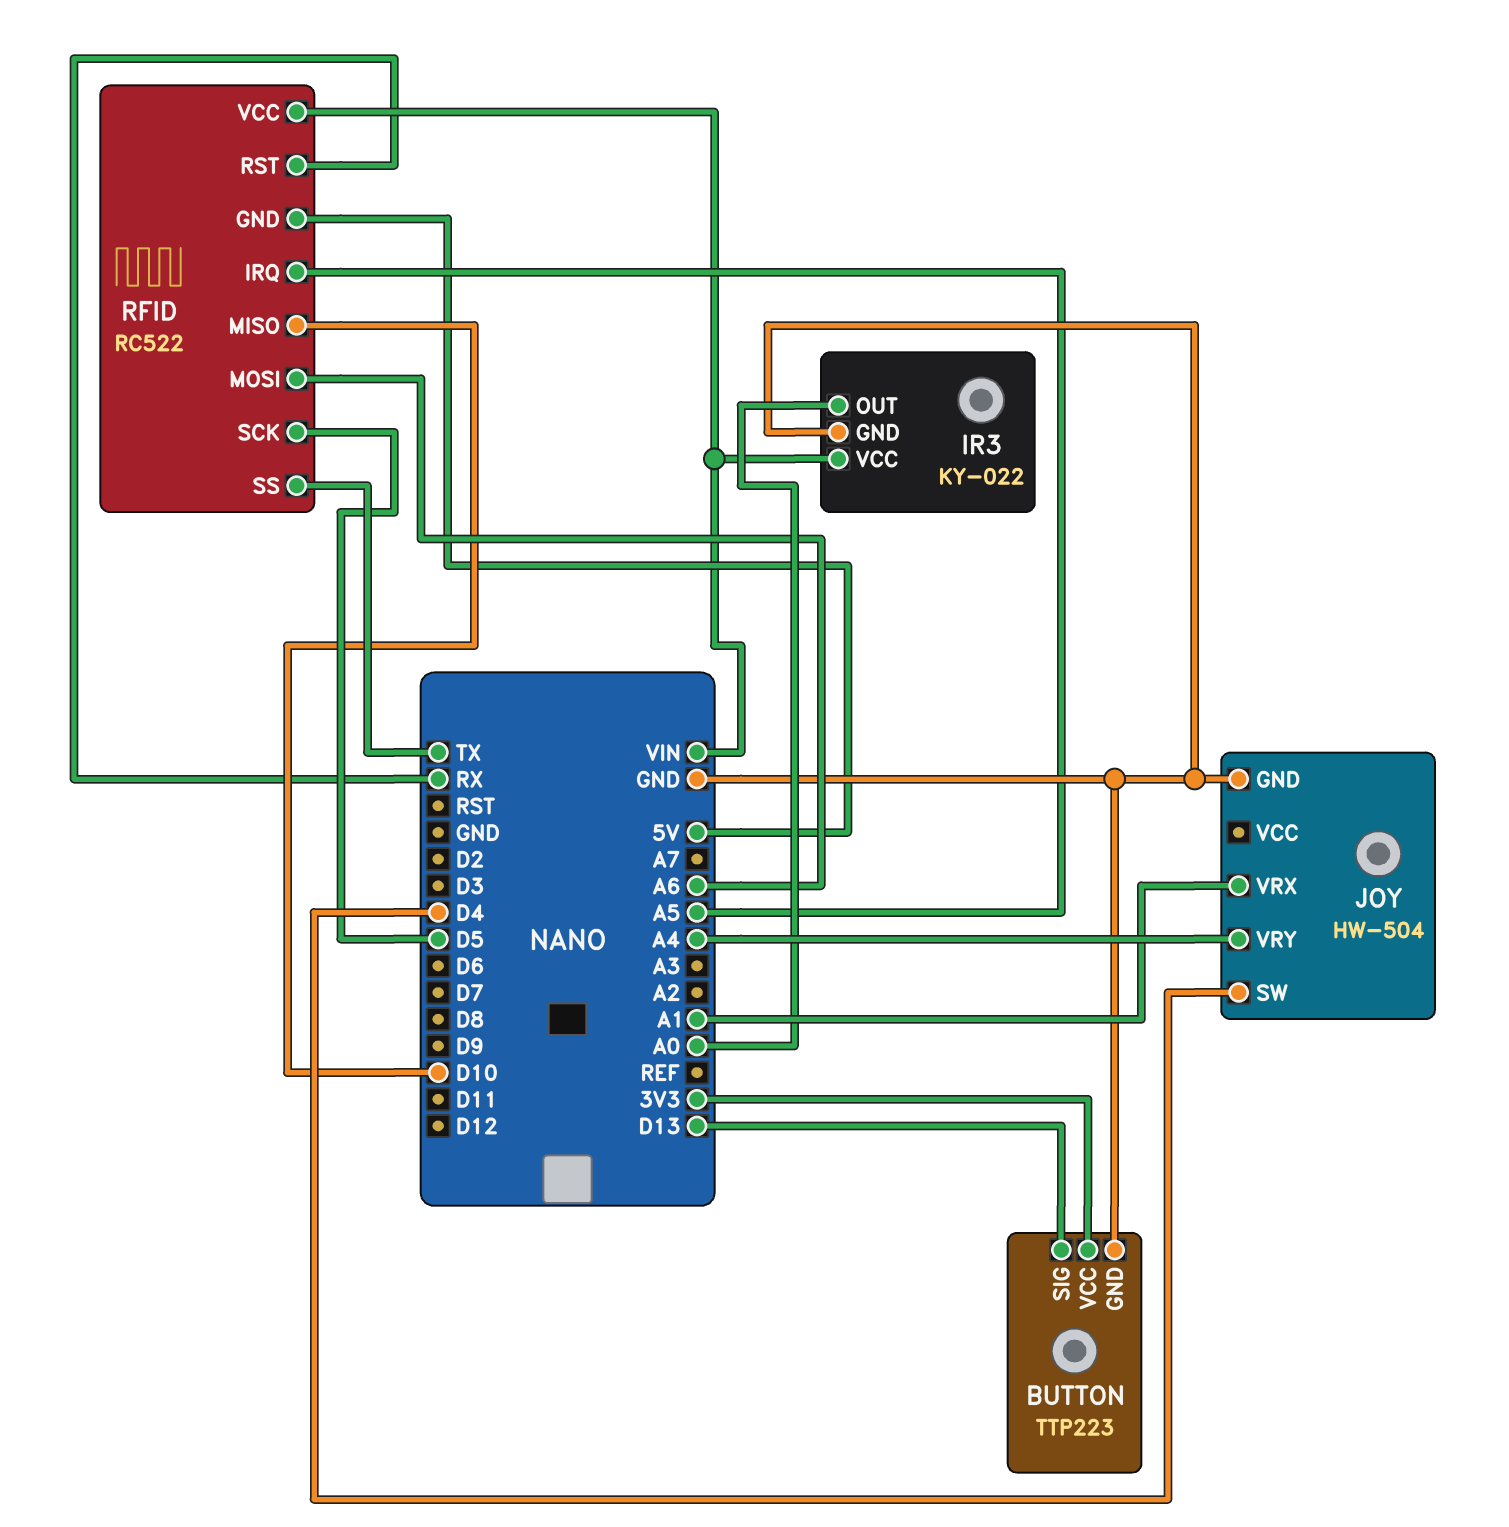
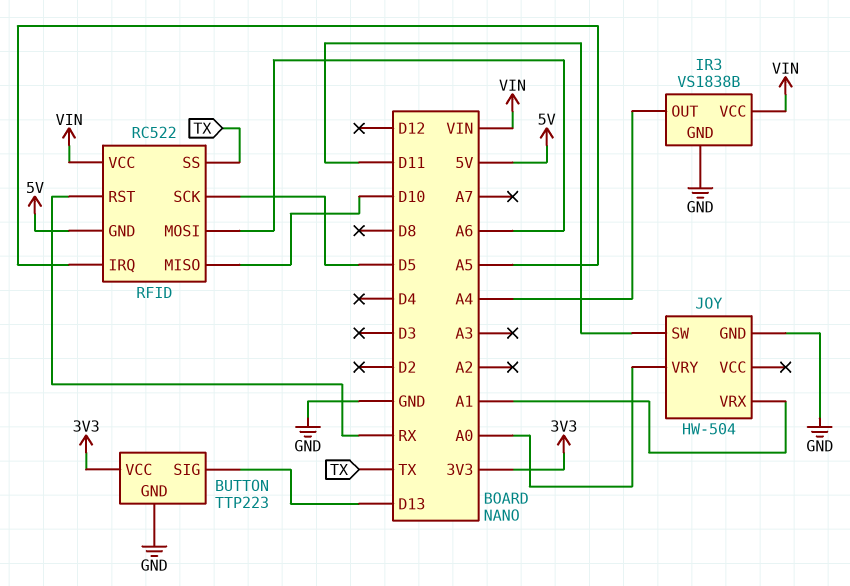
IR3: KY-022 -> VS1838B
IR3 pin OUT: A0 -> A4
JOY pin SW: D4 -> D11
JOY pin VRY: A4 -> A0

